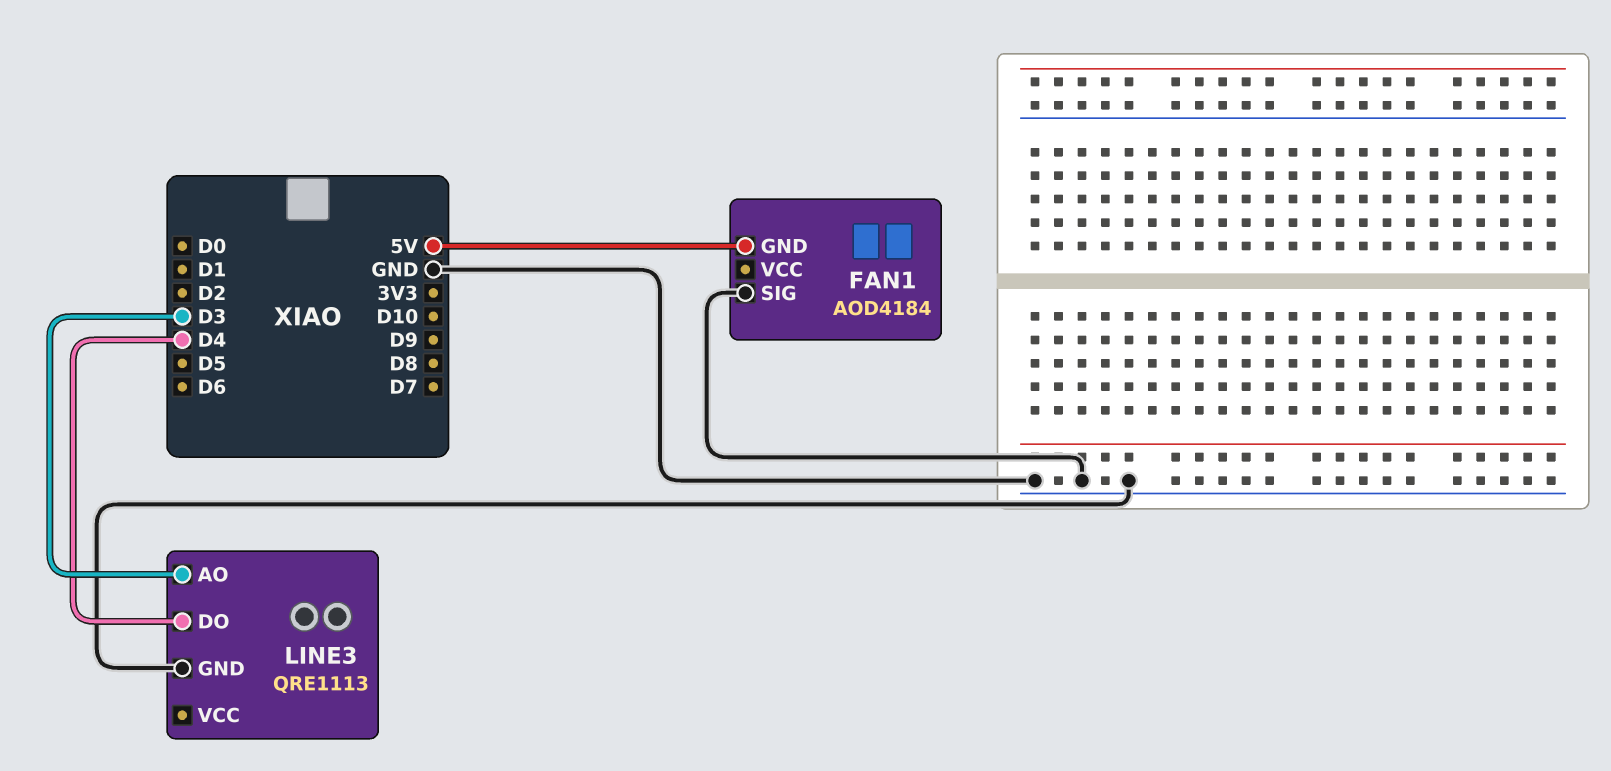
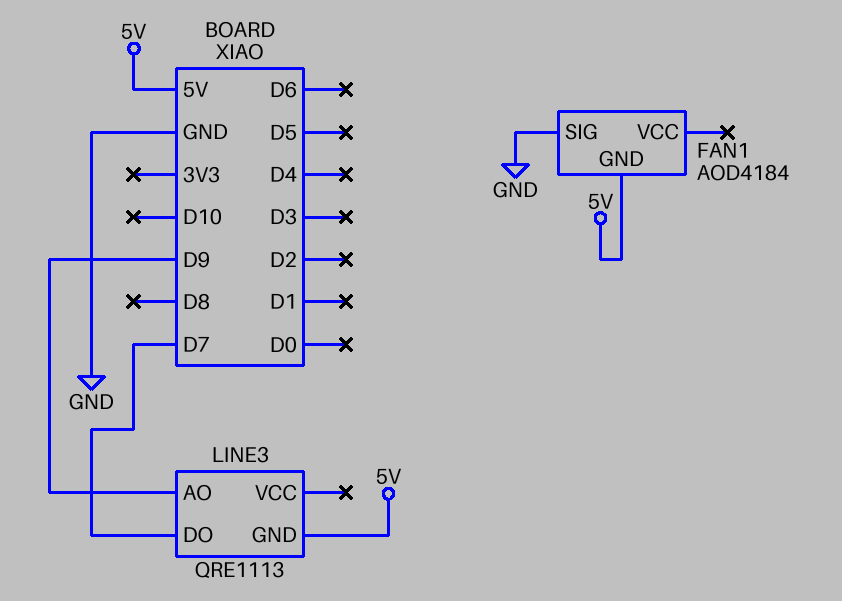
LINE3 pin AO: D3 -> D9
LINE3 pin DO: D4 -> D7
LINE3 pin GND: GND -> 5V

